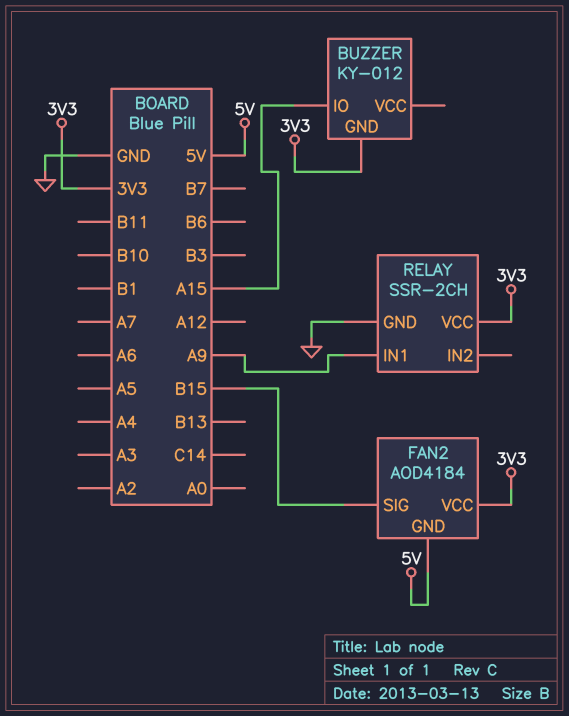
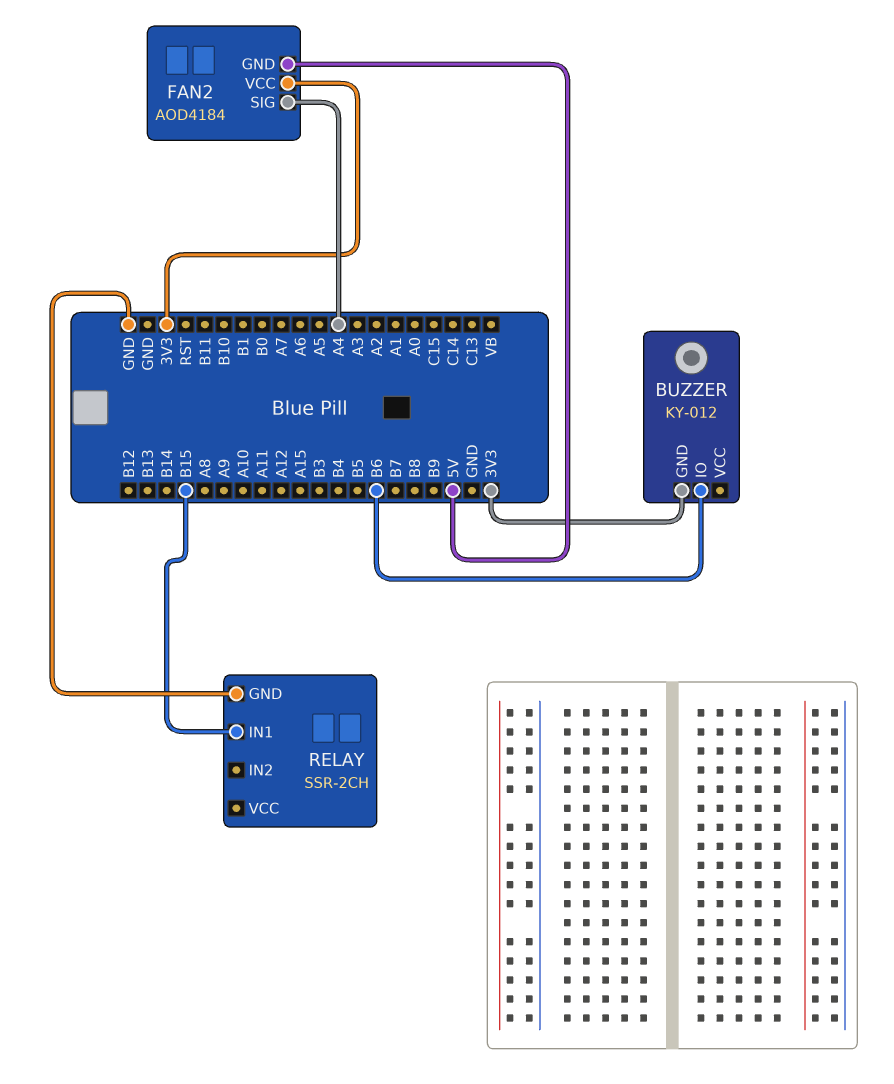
BUZZER pin IO: A15 -> B6
FAN2 pin SIG: B15 -> A4
RELAY pin IN1: A9 -> B15
RELAY pin VCC: 3V3 -> none

